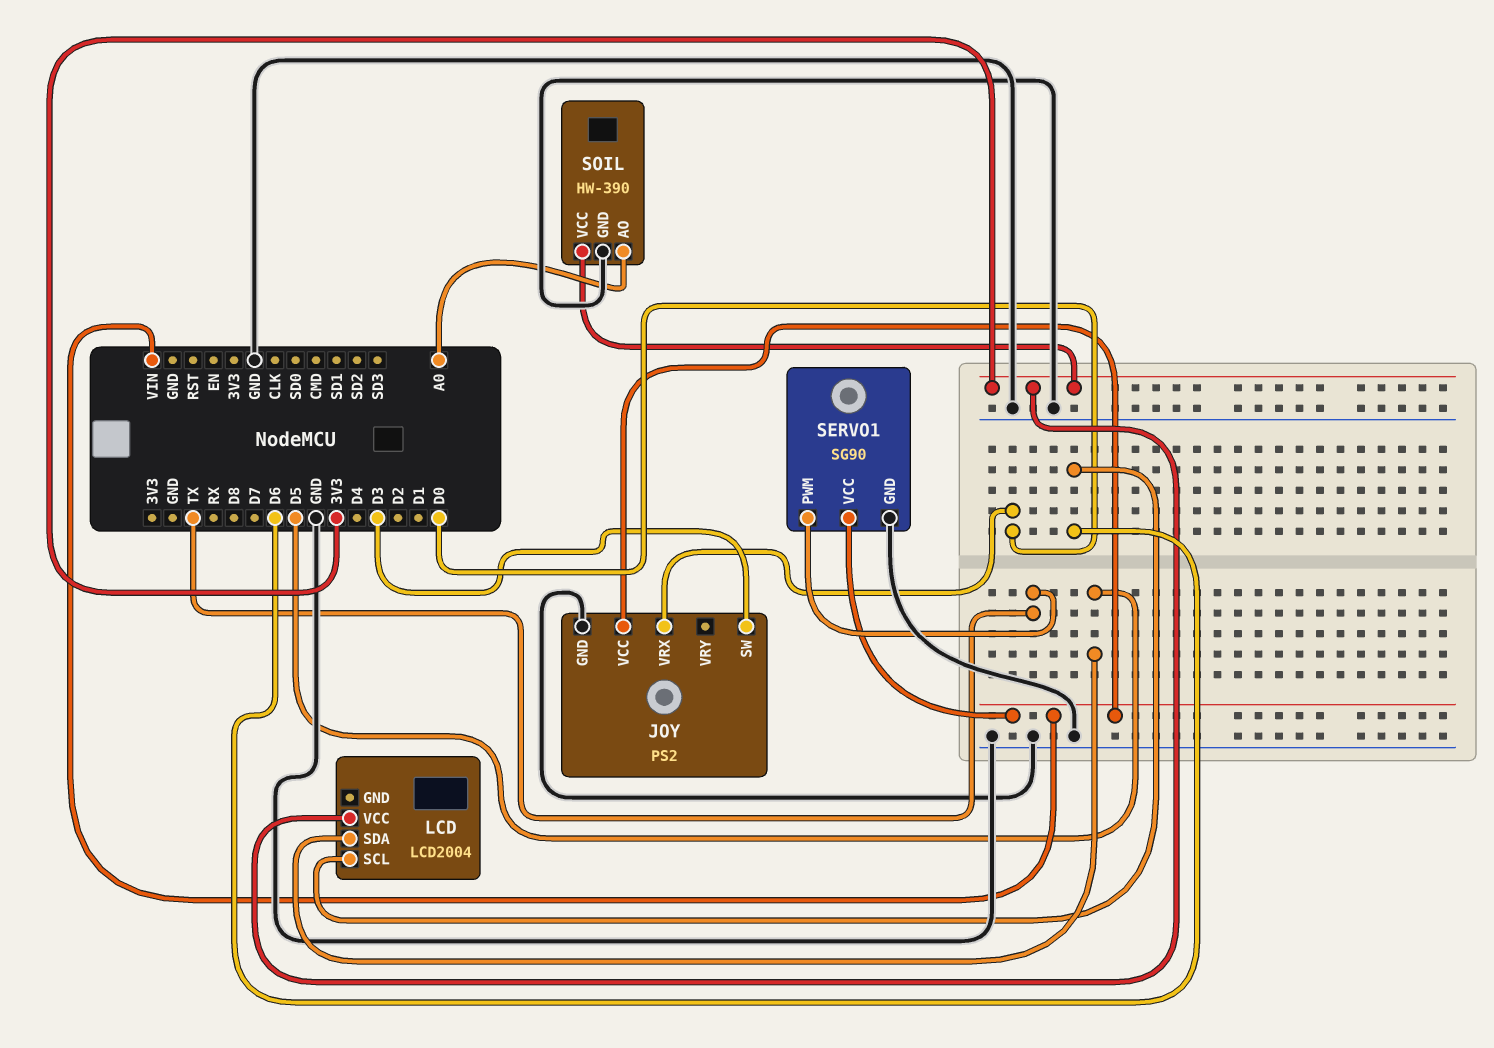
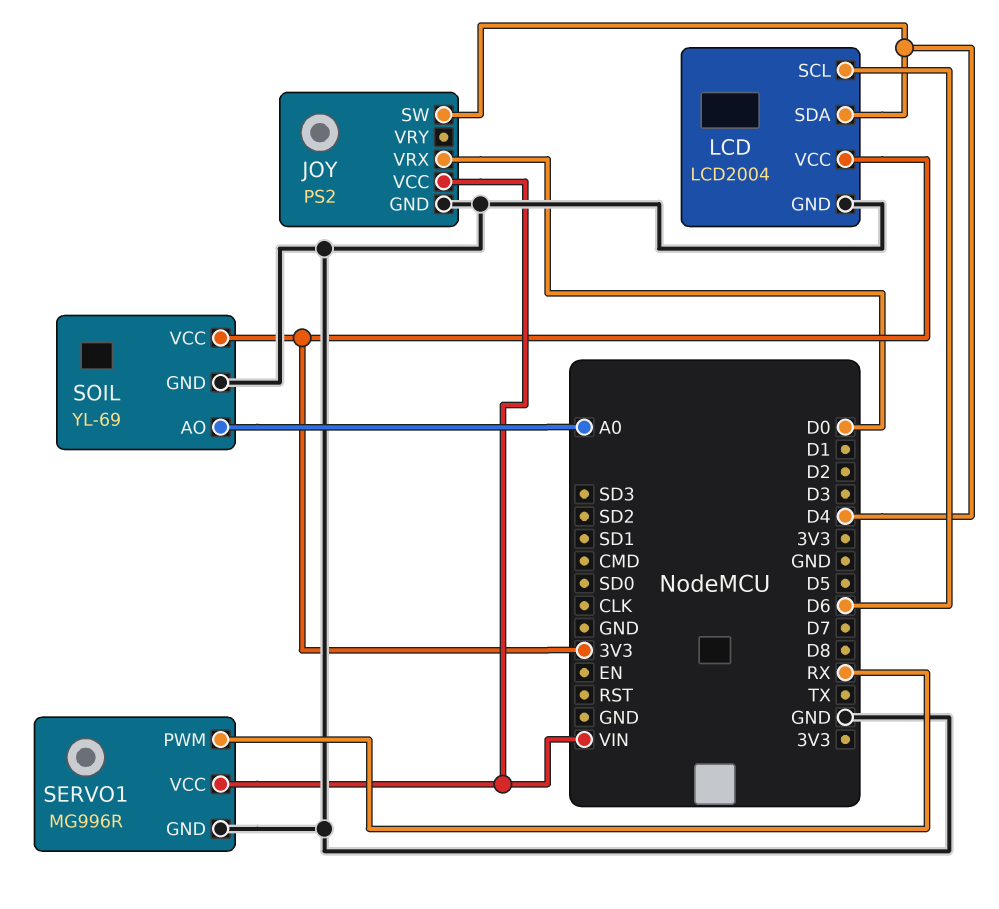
JOY pin SW: D3 -> D4
LCD pin GND: none -> GND
LCD pin SDA: D5 -> D4
SERVO1: SG90 -> MG996R
SERVO1 pin PWM: TX -> RX
SOIL: HW-390 -> YL-69

